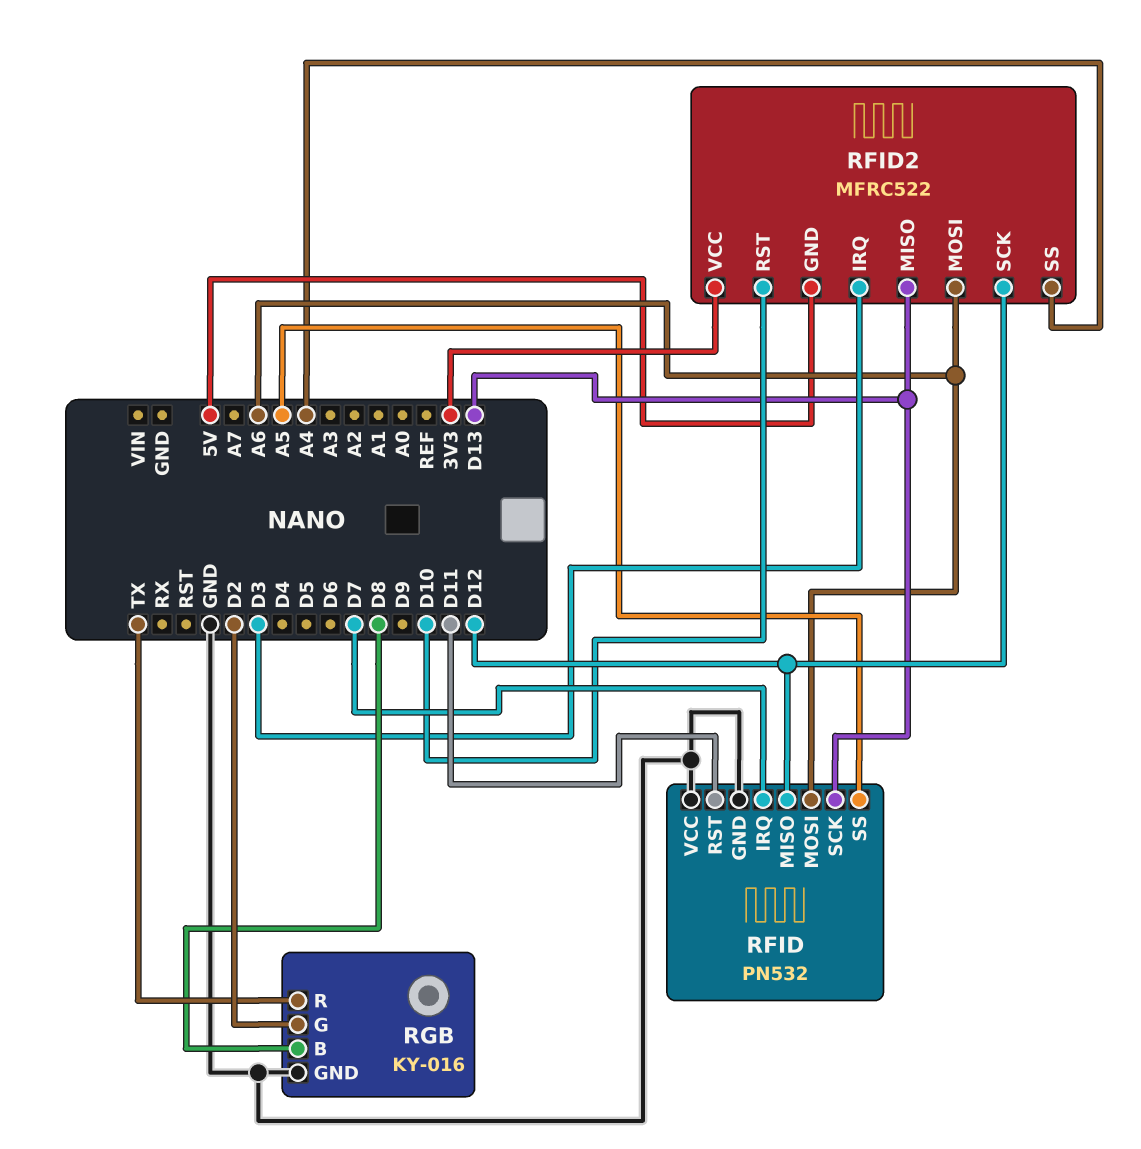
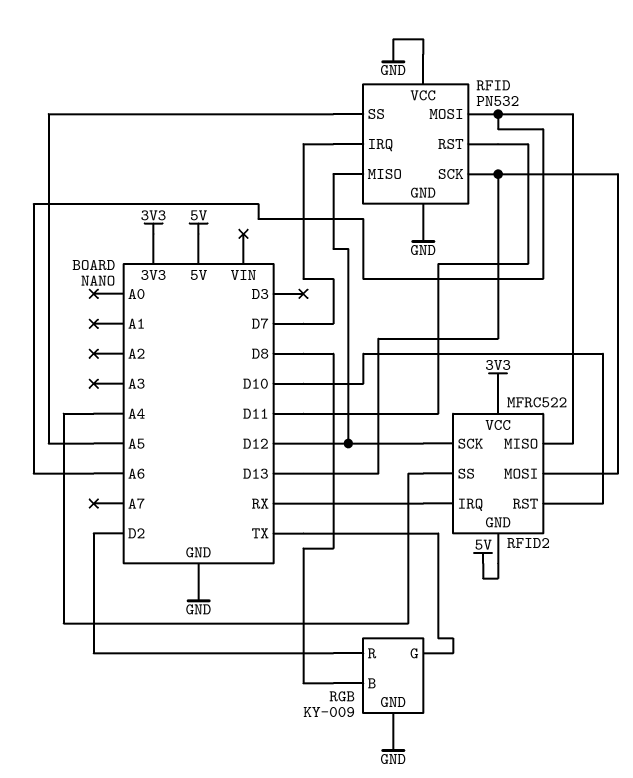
RFID2 pin IRQ: D3 -> RX
RFID2 pin MISO: D13 -> A6
RFID2 pin MOSI: A6 -> D13
RGB: KY-016 -> KY-009
RGB pin G: D2 -> TX
RGB pin R: TX -> D2

